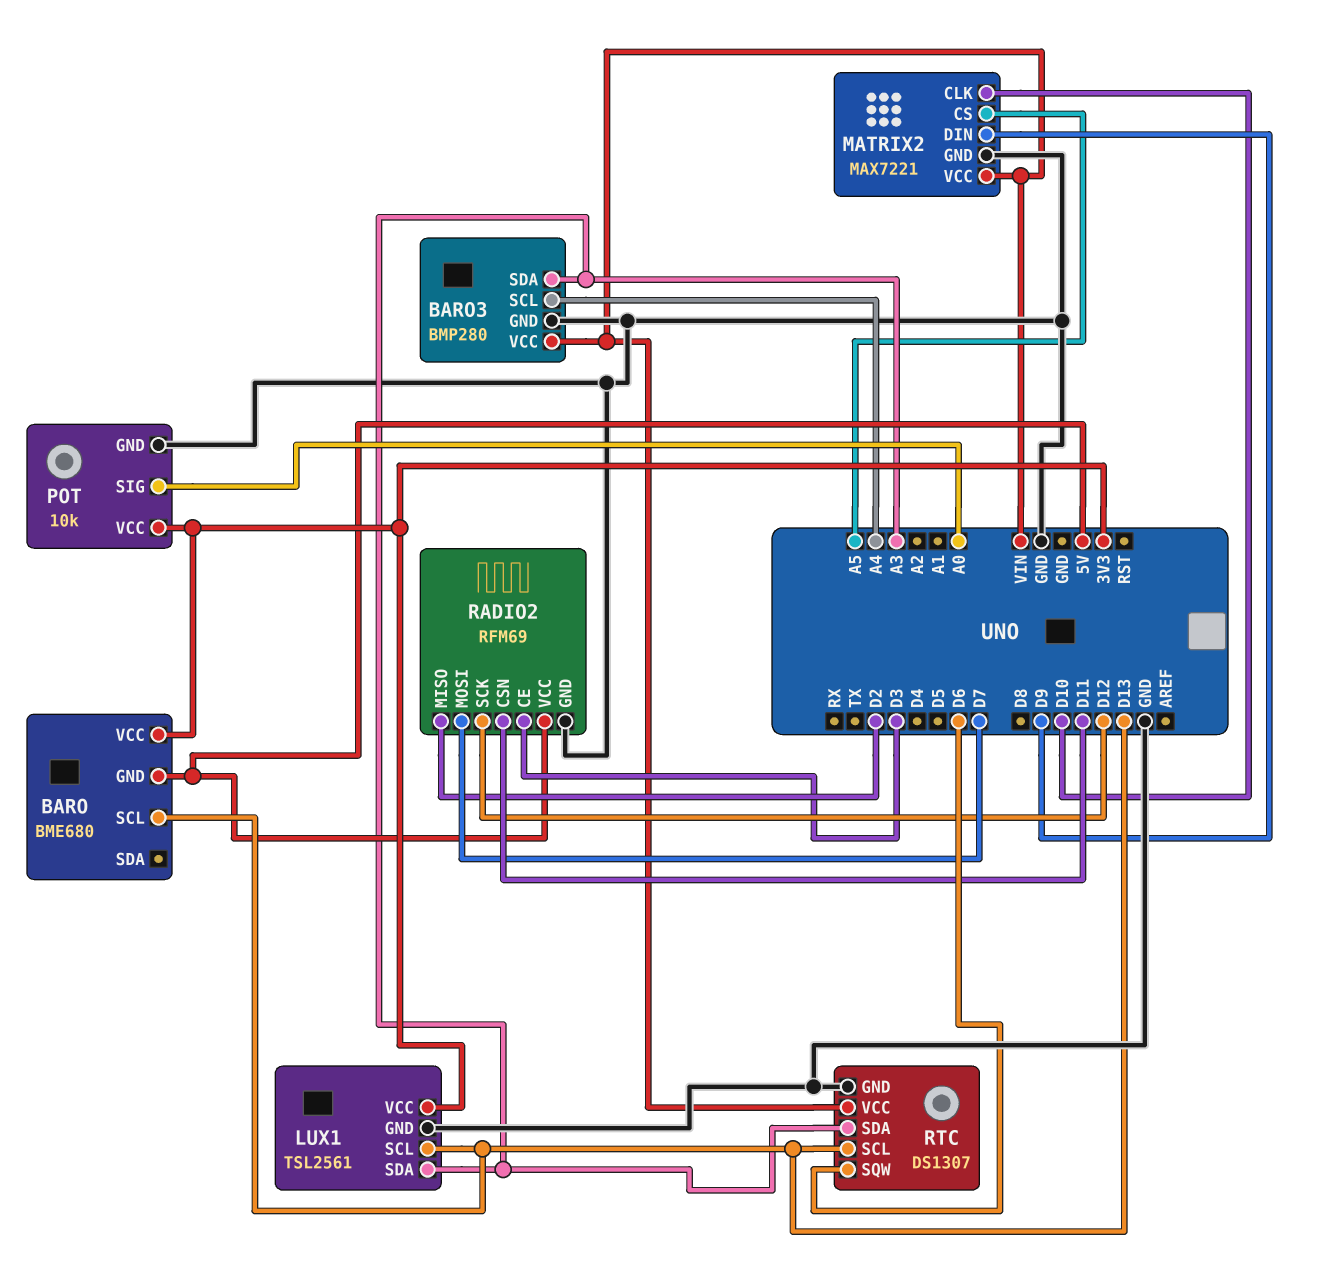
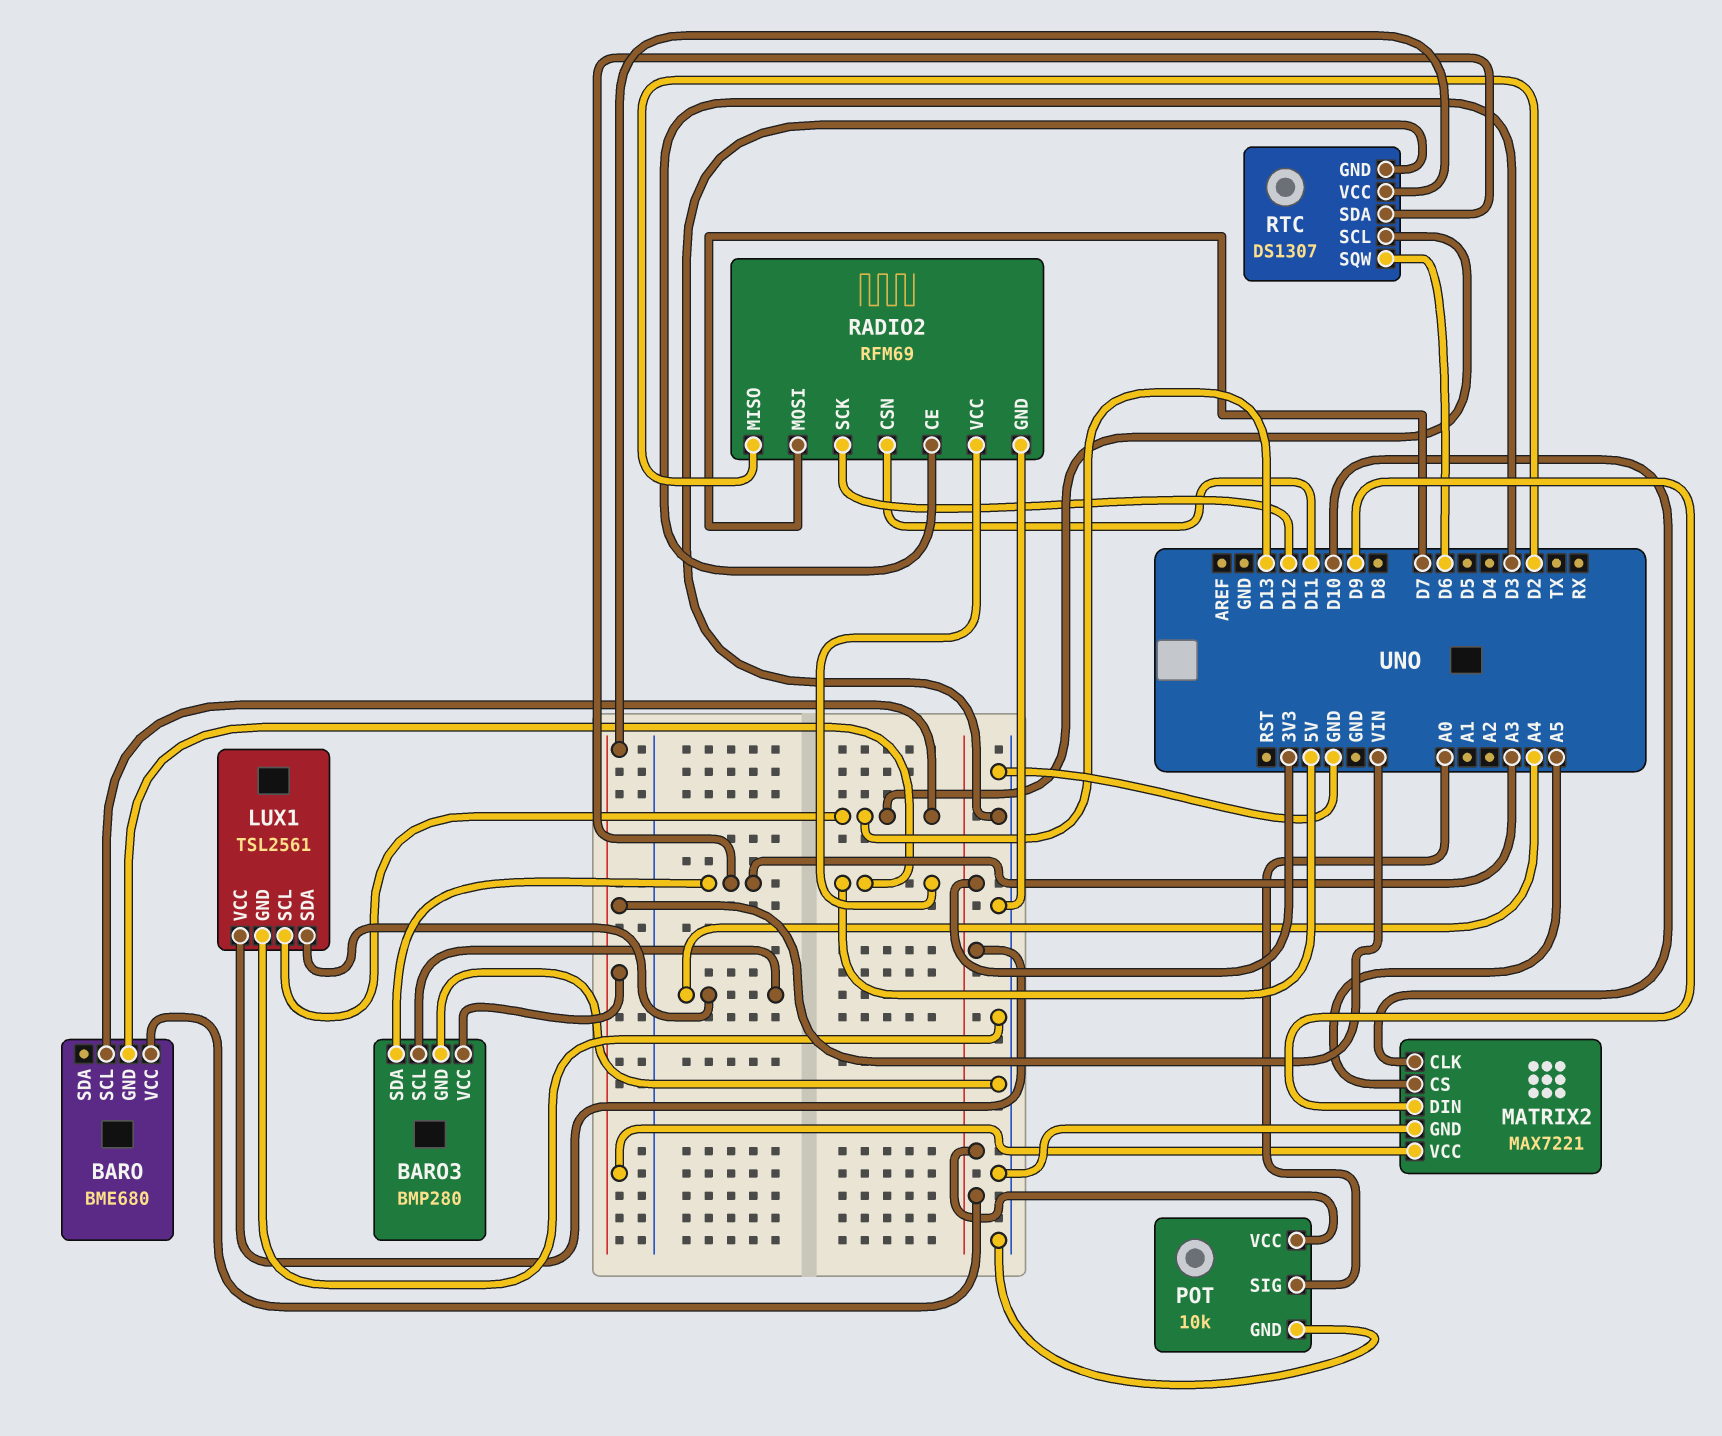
LUX1 pin SDA: A3 -> A4

